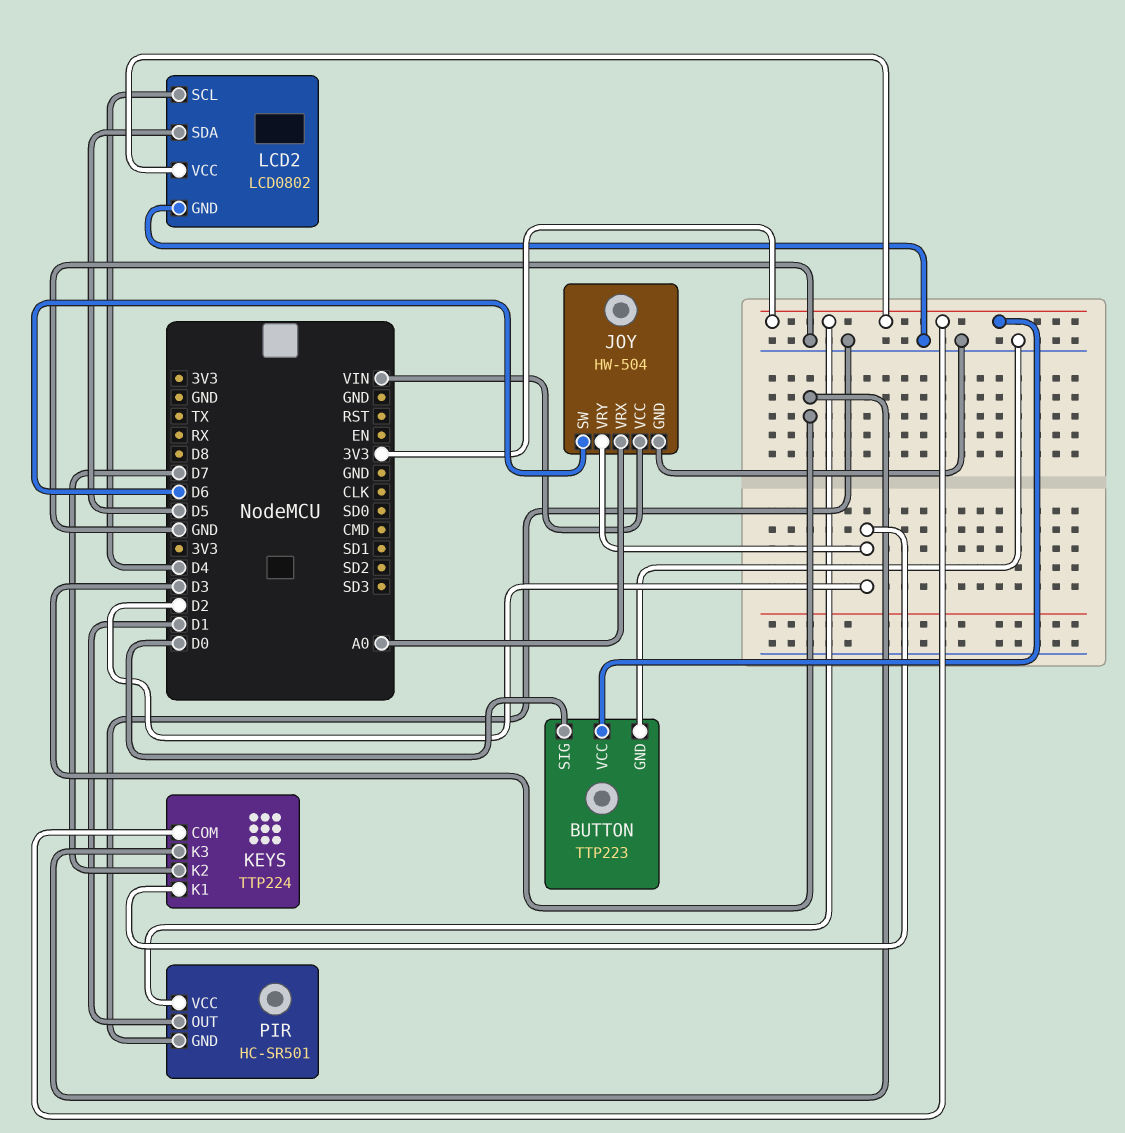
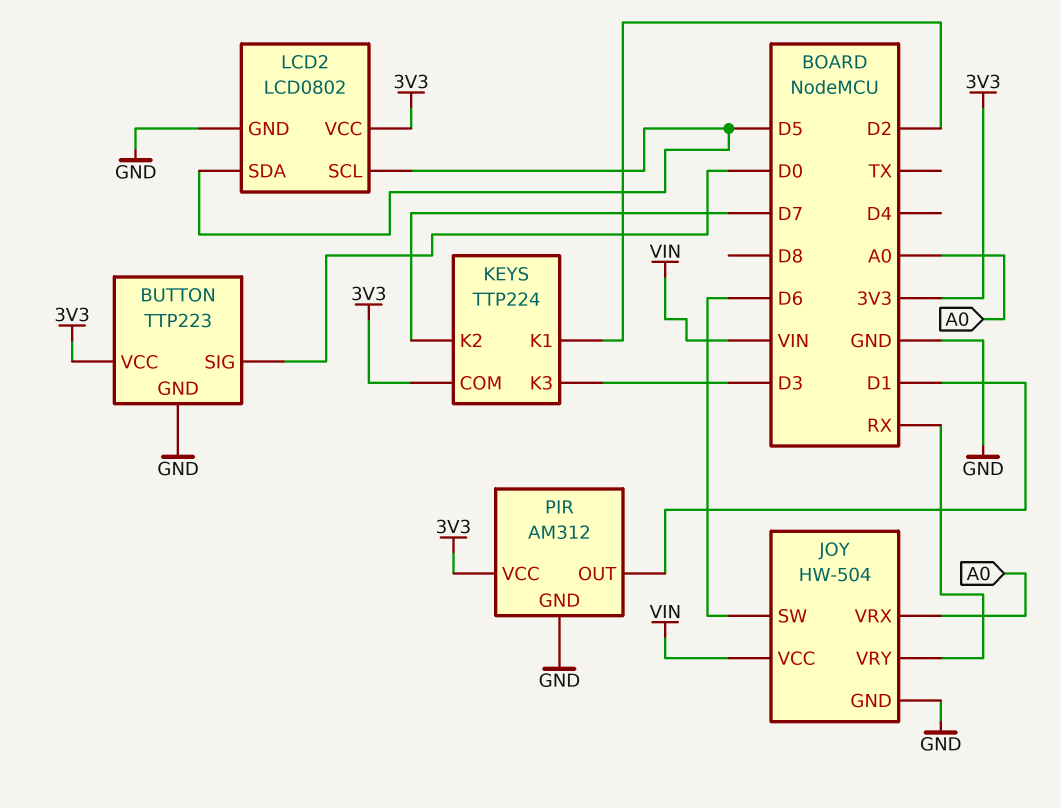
JOY pin VRY: D2 -> RX
LCD2 pin SCL: D4 -> D5
PIR: HC-SR501 -> AM312

